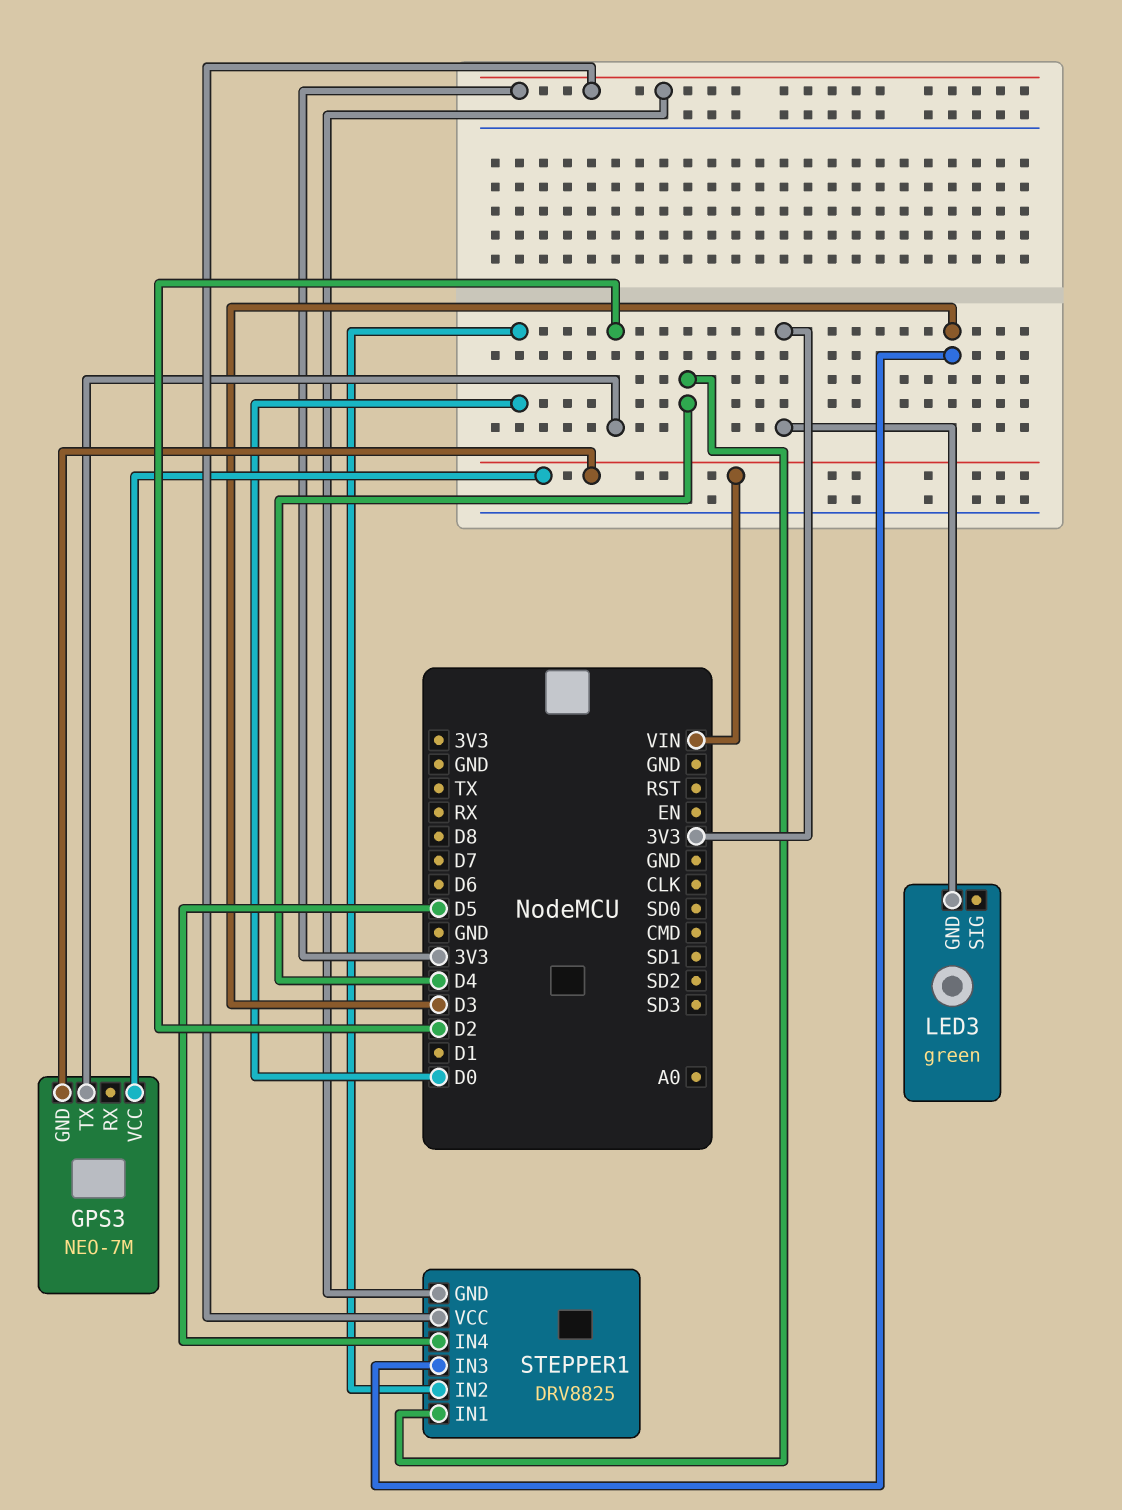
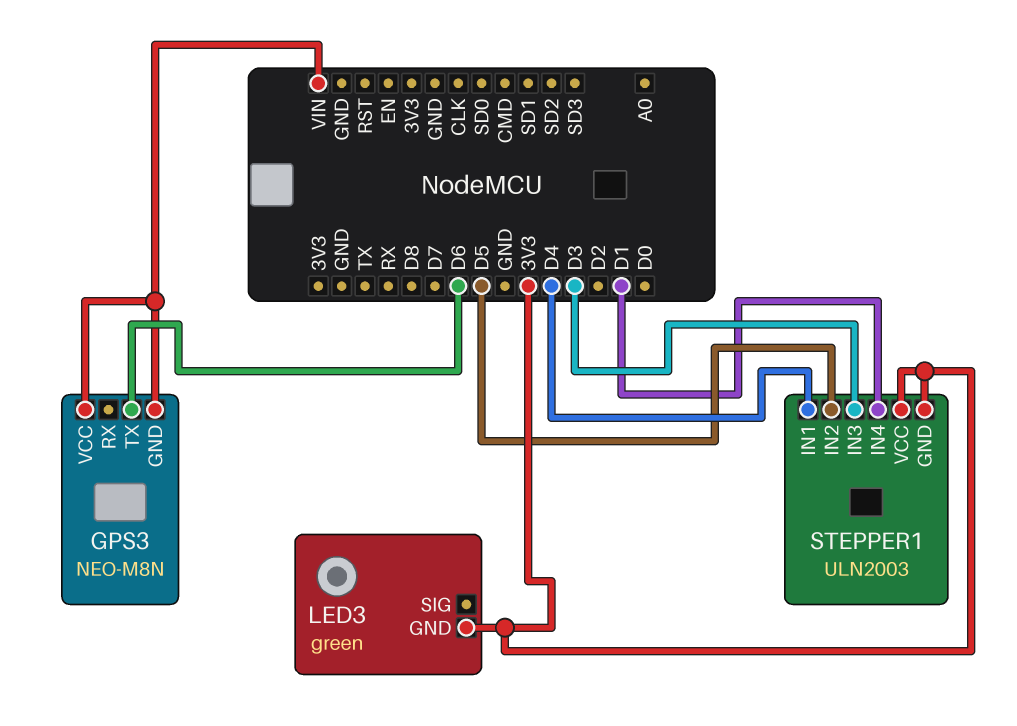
GPS3: NEO-7M -> NEO-M8N
GPS3 pin TX: D2 -> D6
STEPPER1: DRV8825 -> ULN2003
STEPPER1 pin IN2: D0 -> D5
STEPPER1 pin IN4: D5 -> D1

